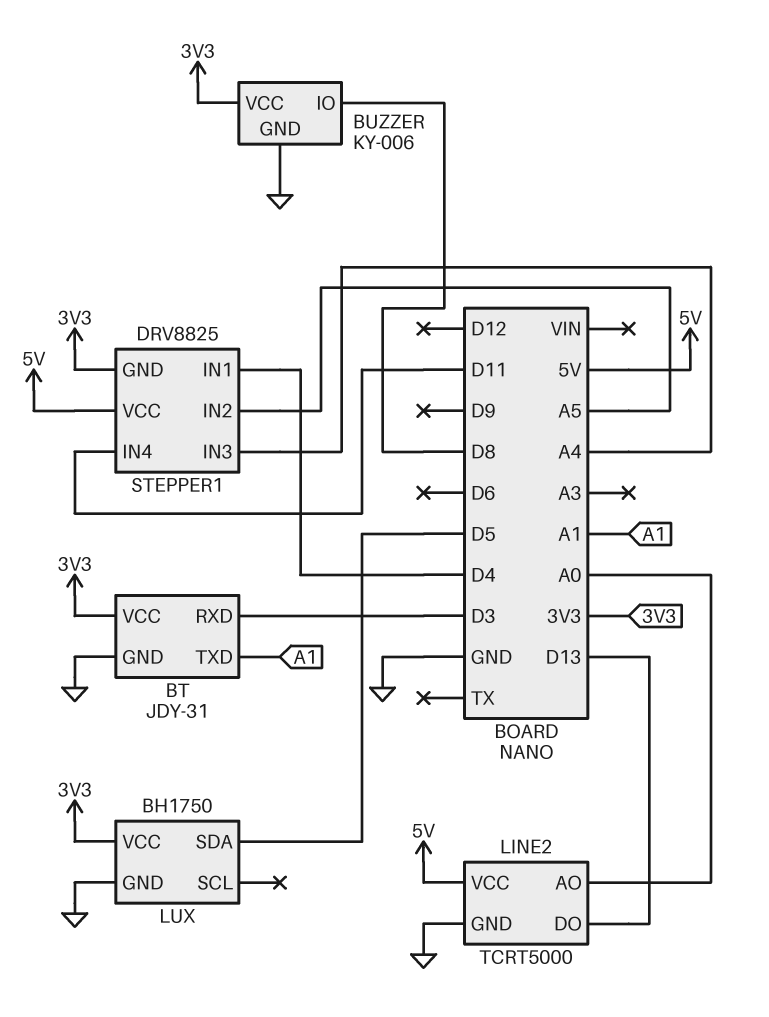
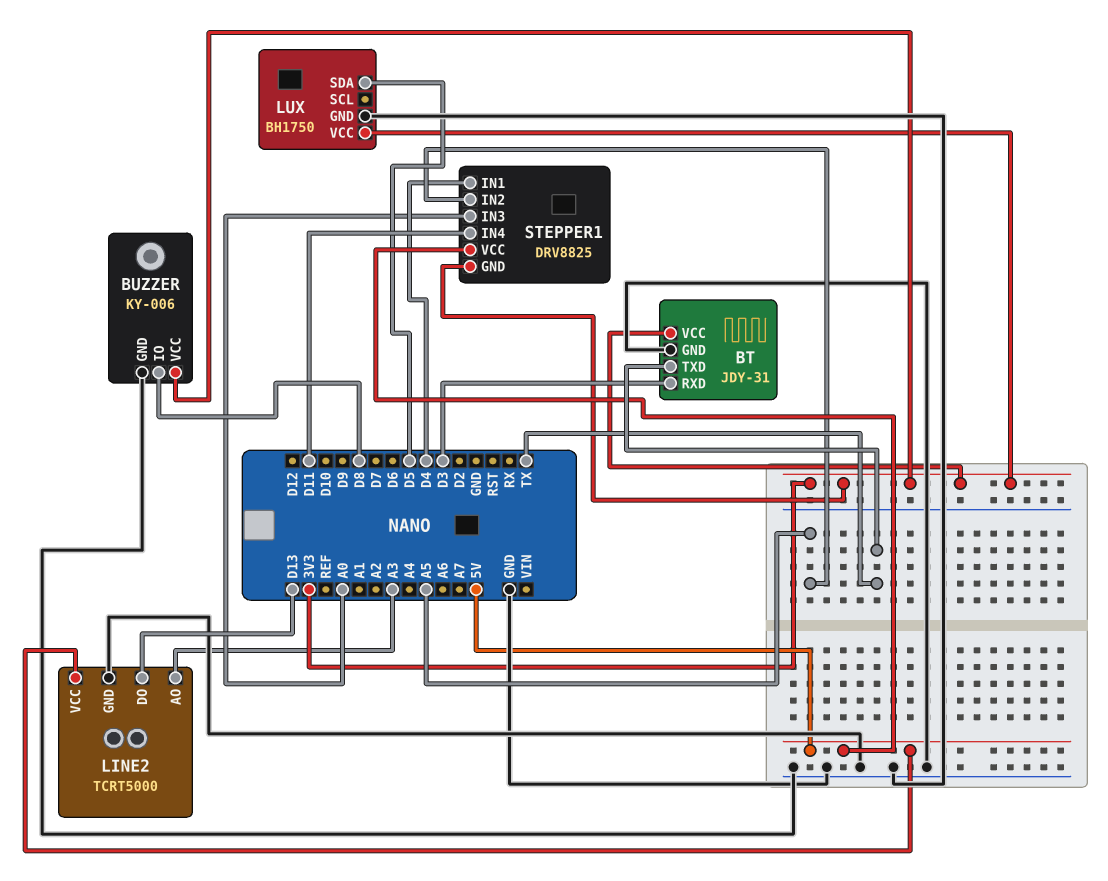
BT pin TXD: A1 -> TX
LINE2 pin AO: A0 -> A3
STEPPER1 pin IN3: A4 -> A0

